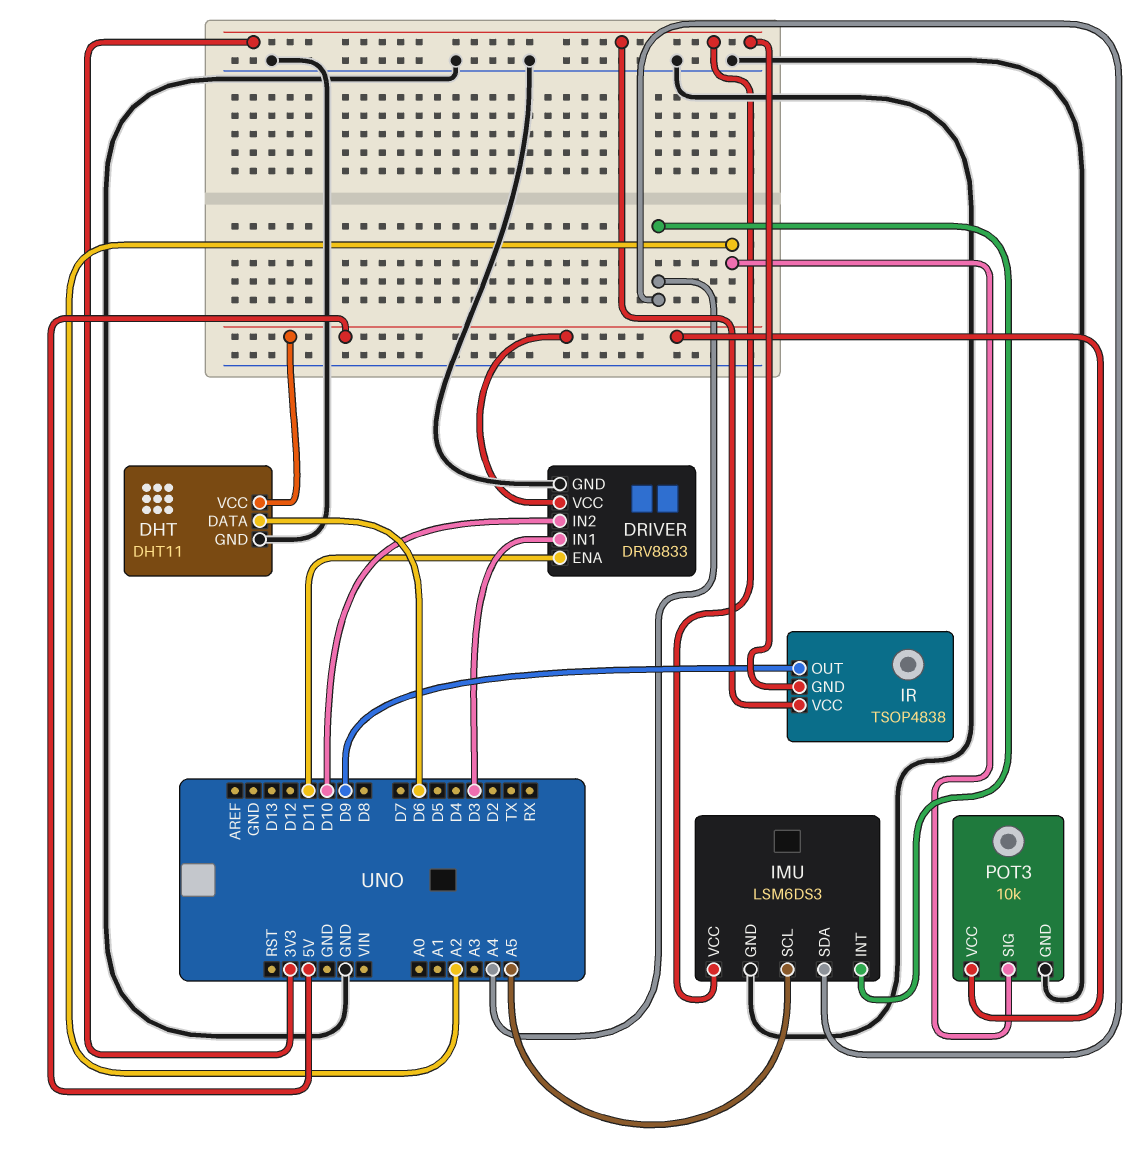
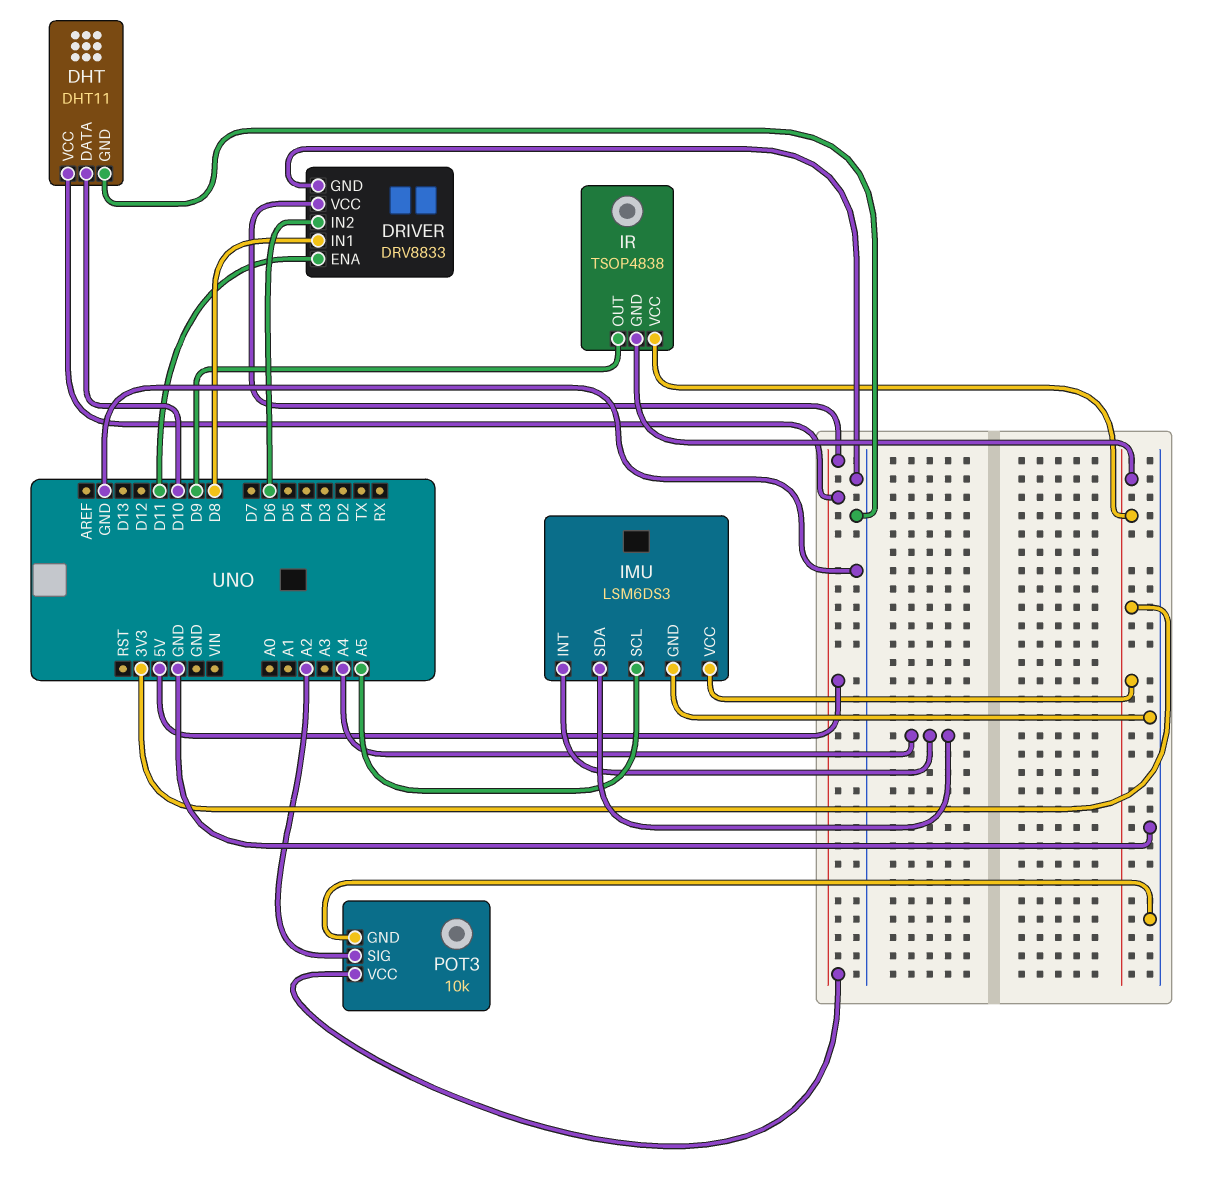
DHT pin DATA: D6 -> D10
DRIVER pin IN1: D3 -> D8
DRIVER pin IN2: D10 -> D6

